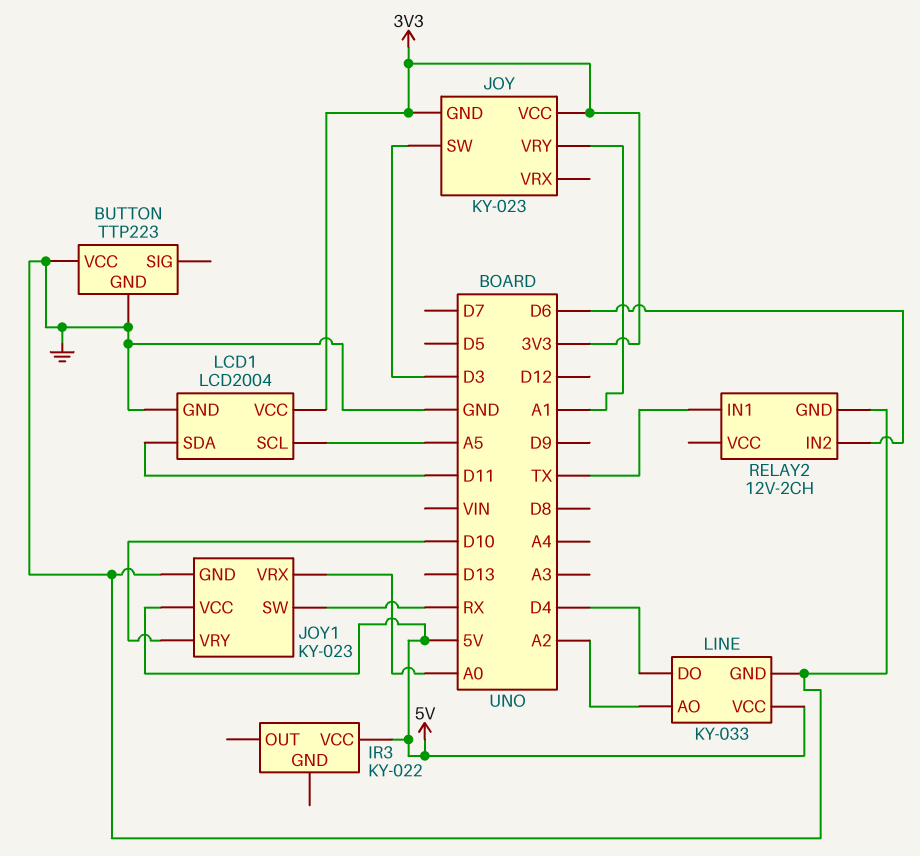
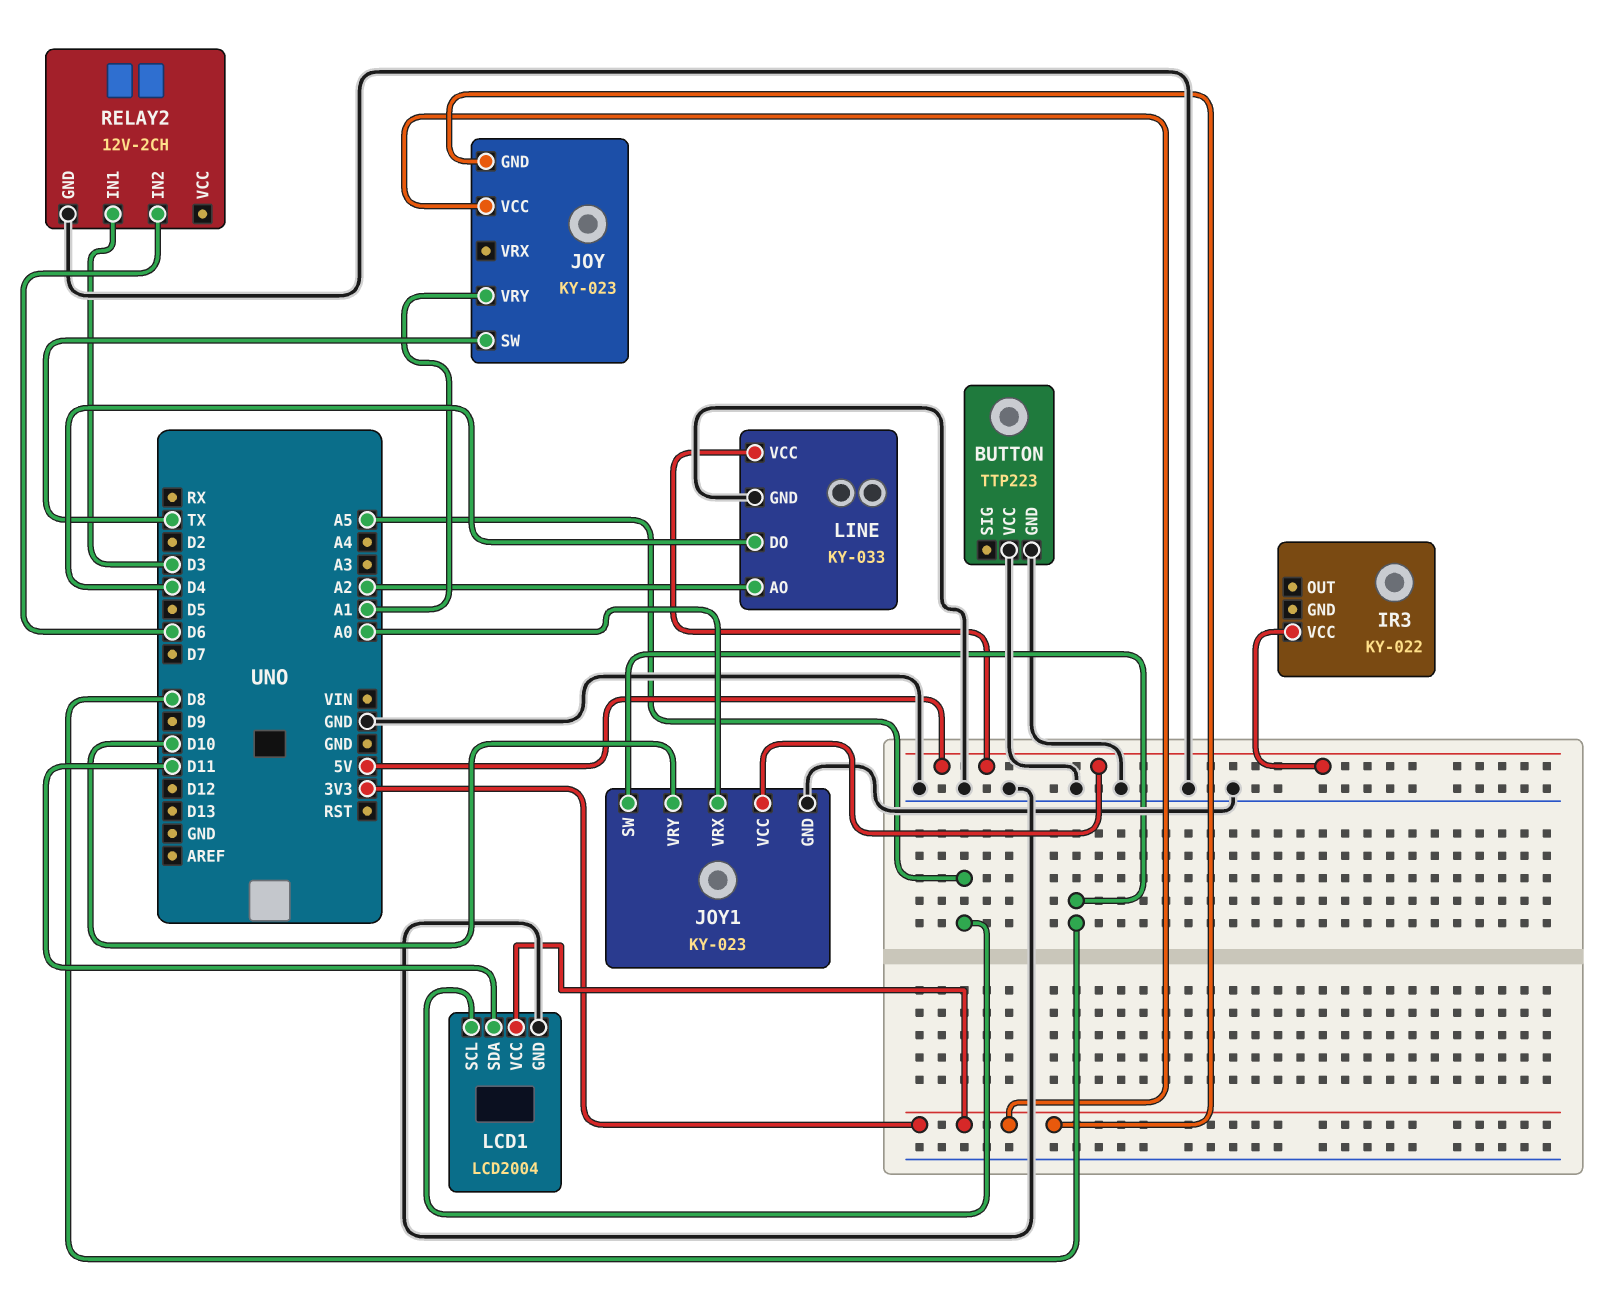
JOY pin SW: D3 -> TX
JOY1 pin SW: RX -> D8
RELAY2 pin IN1: TX -> D3

